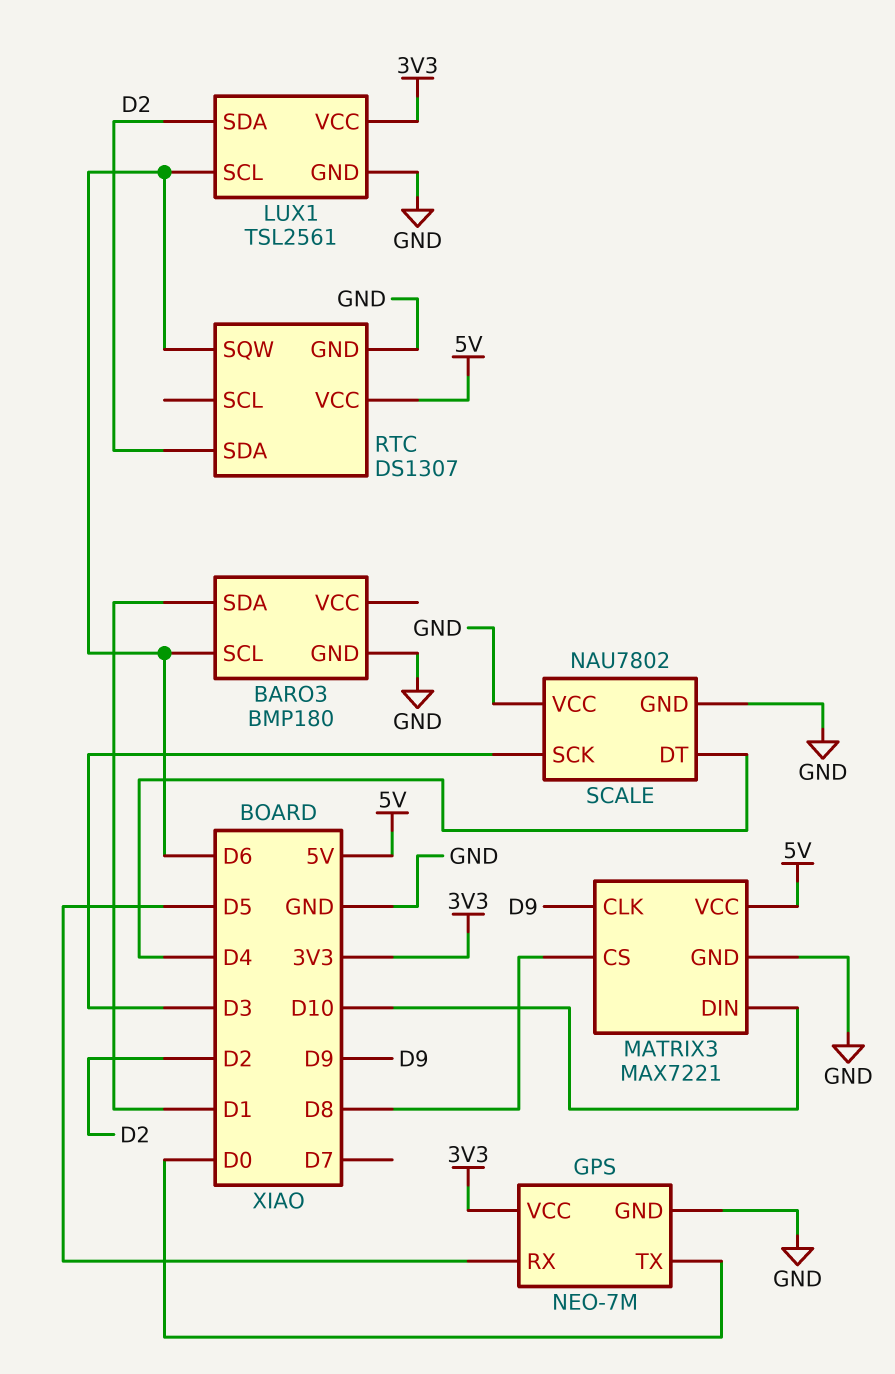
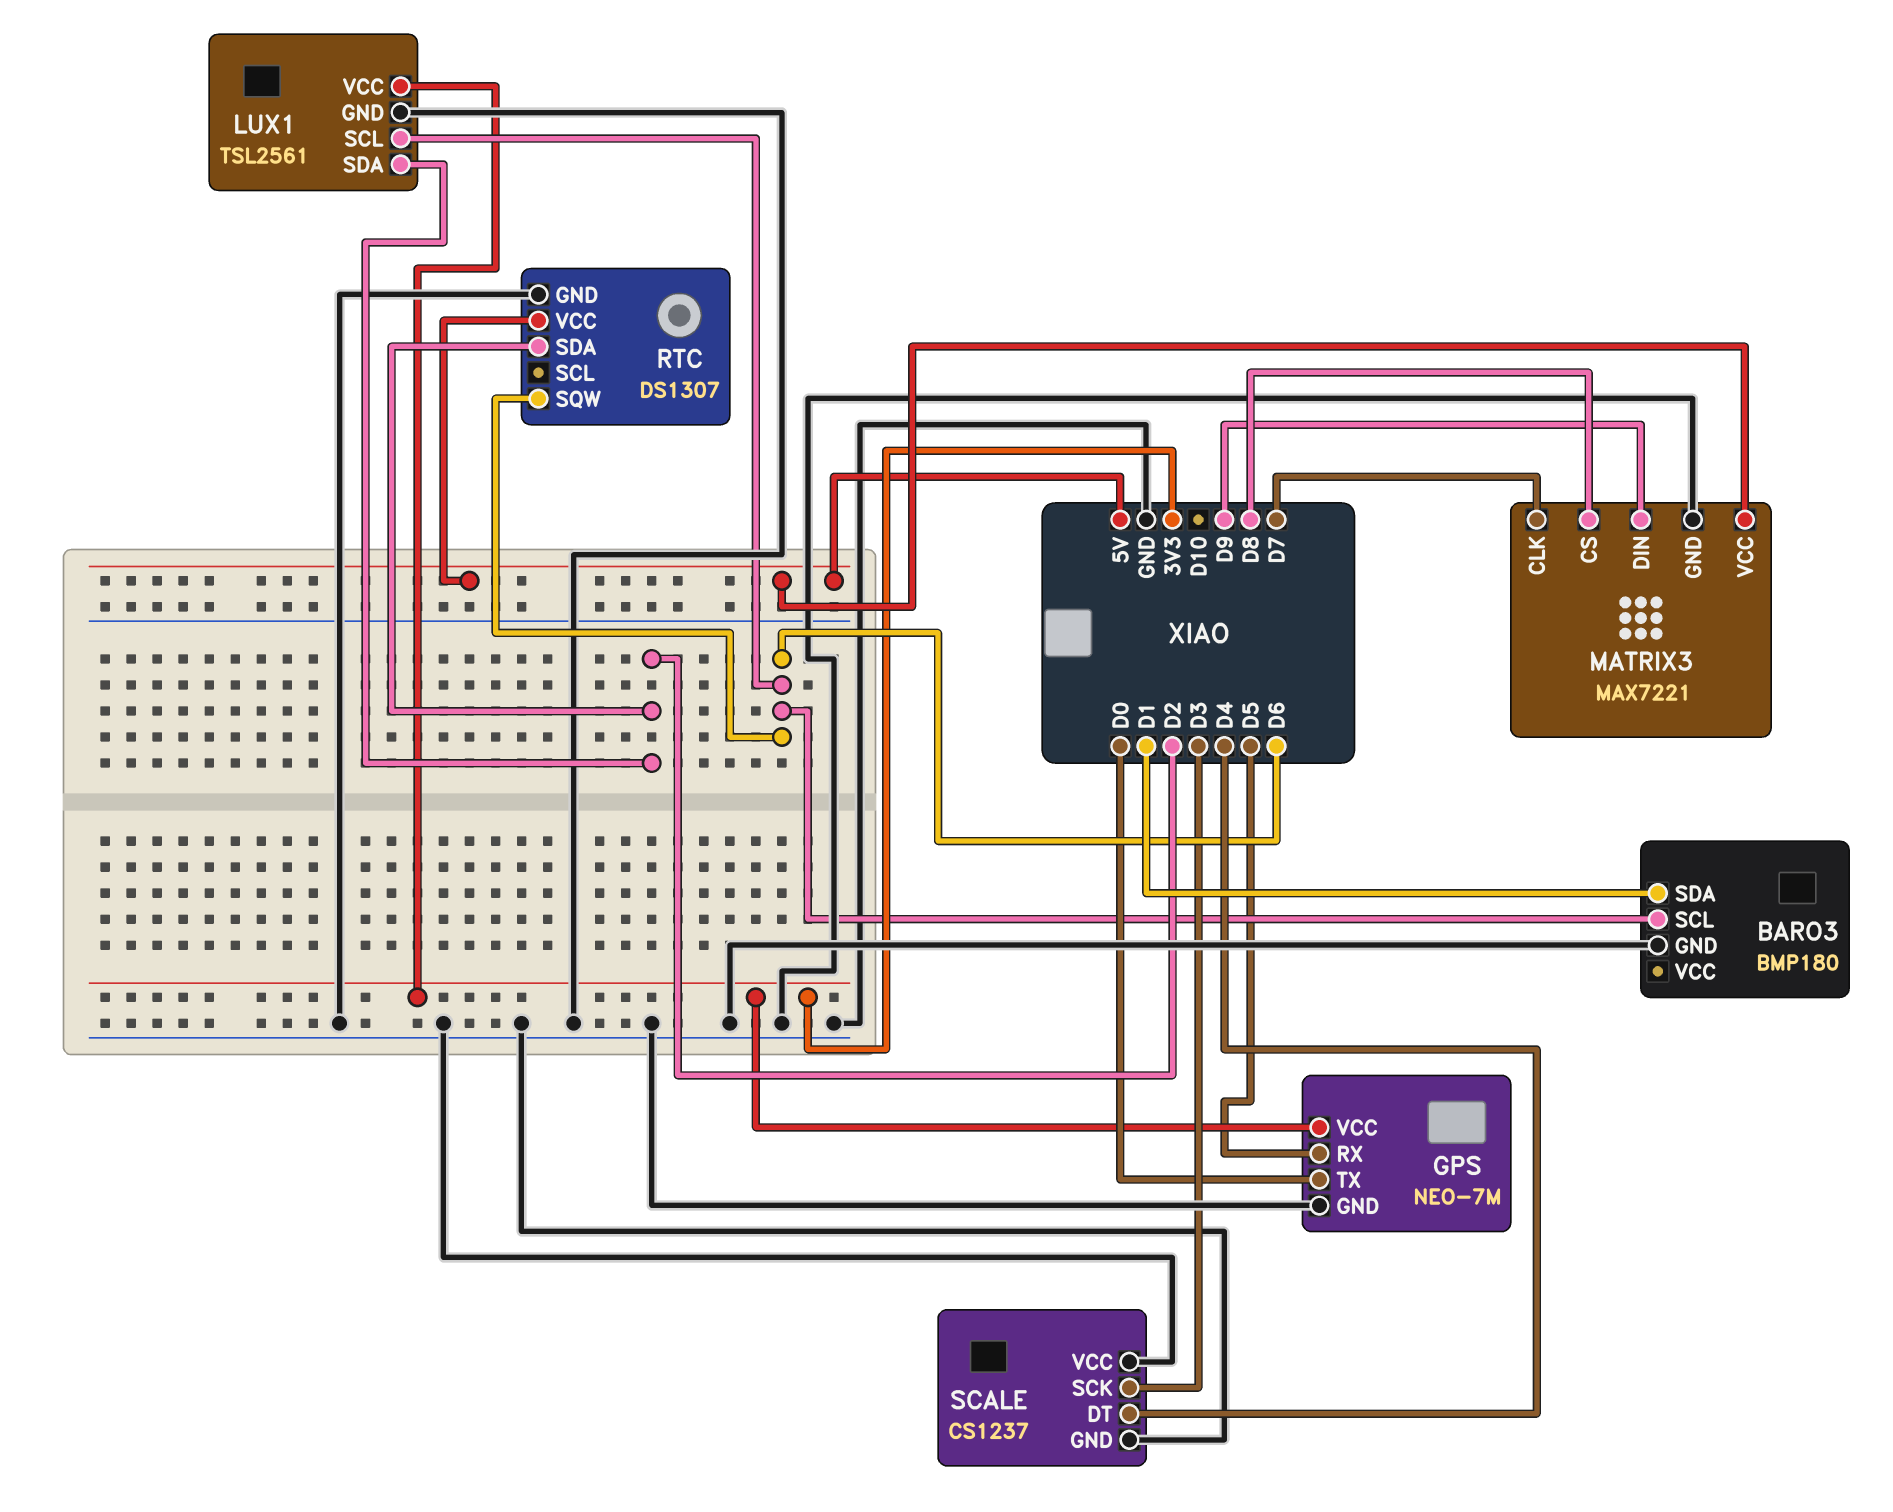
MATRIX3 pin CLK: D9 -> D7
MATRIX3 pin DIN: D10 -> D9
SCALE: NAU7802 -> CS1237

